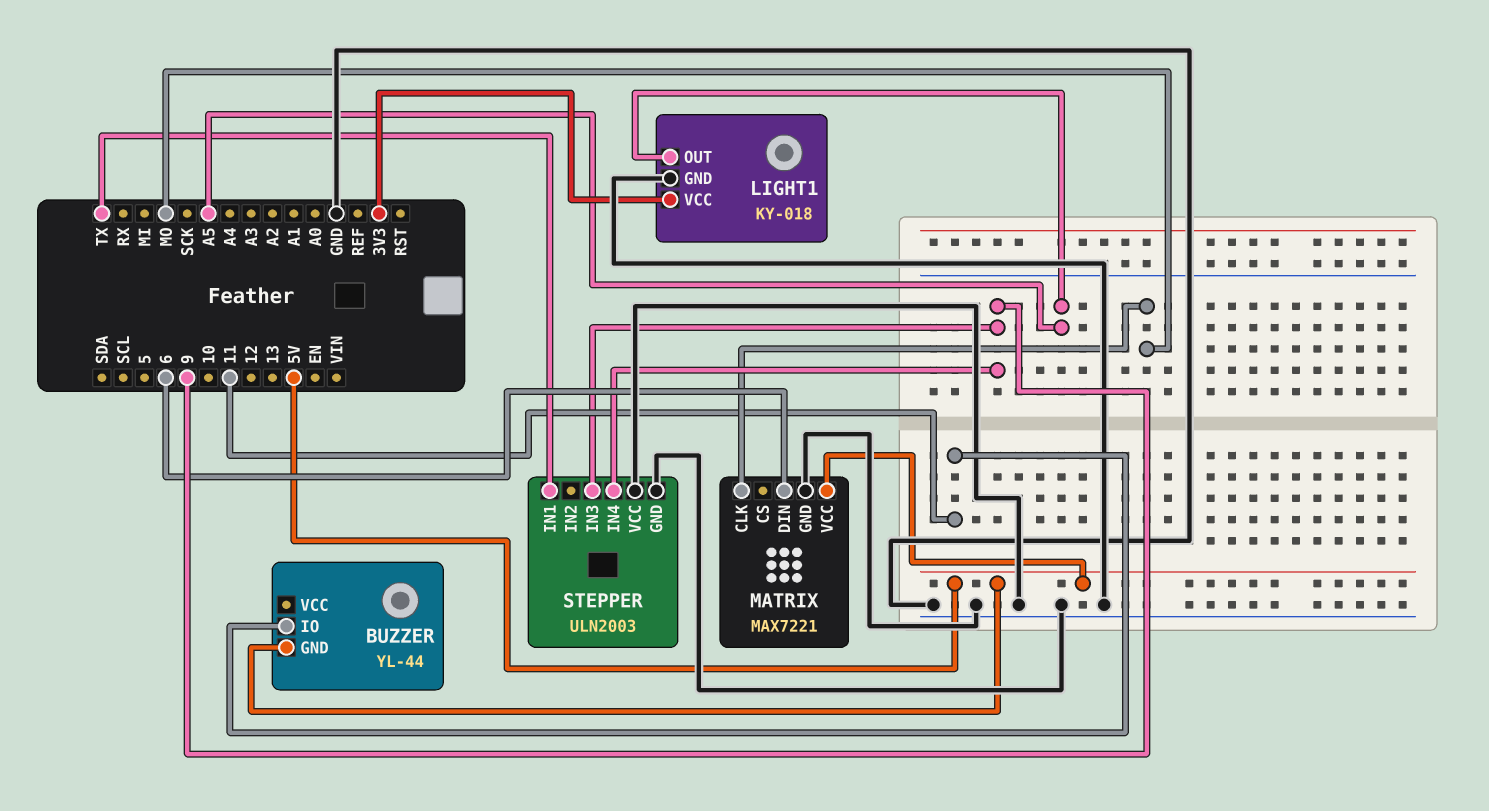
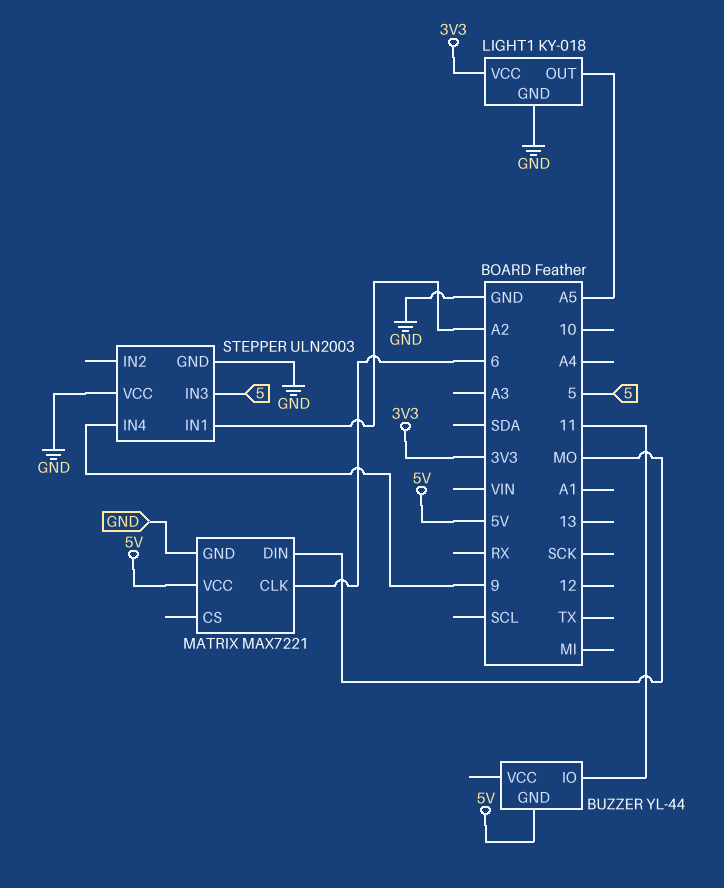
MATRIX pin CLK: MO -> 6
MATRIX pin DIN: 6 -> MO
STEPPER pin IN1: TX -> A2
STEPPER pin IN3: 9 -> 5

